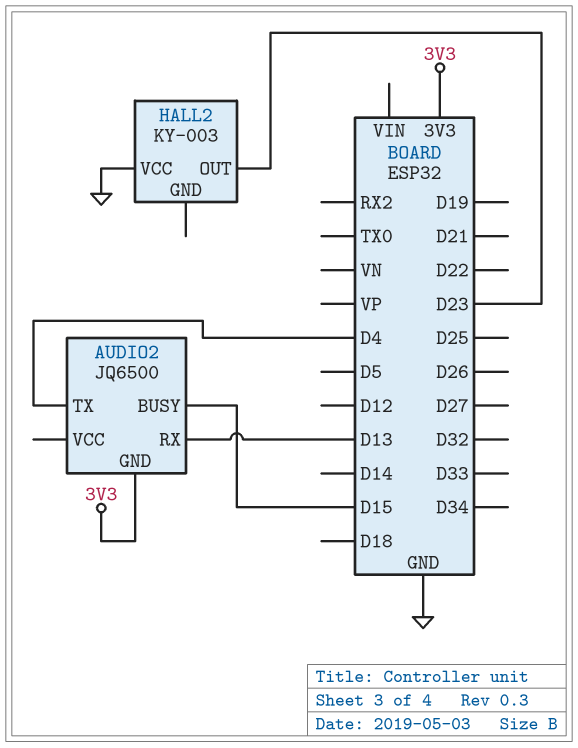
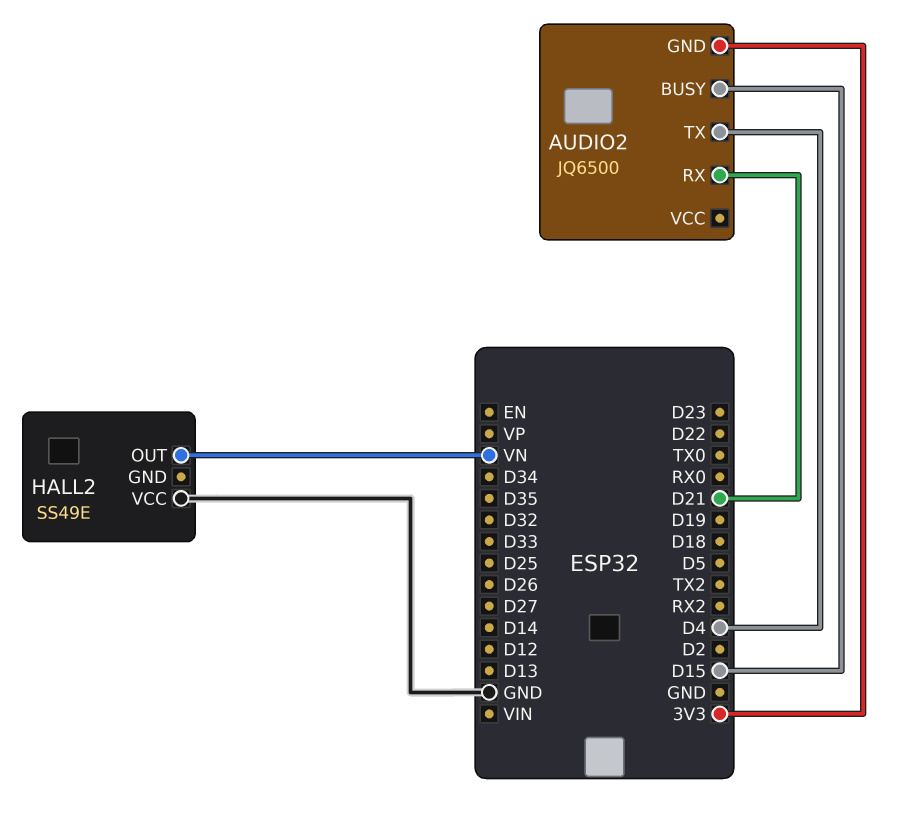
AUDIO2 pin RX: D13 -> D21
HALL2: KY-003 -> SS49E
HALL2 pin OUT: D23 -> VN

